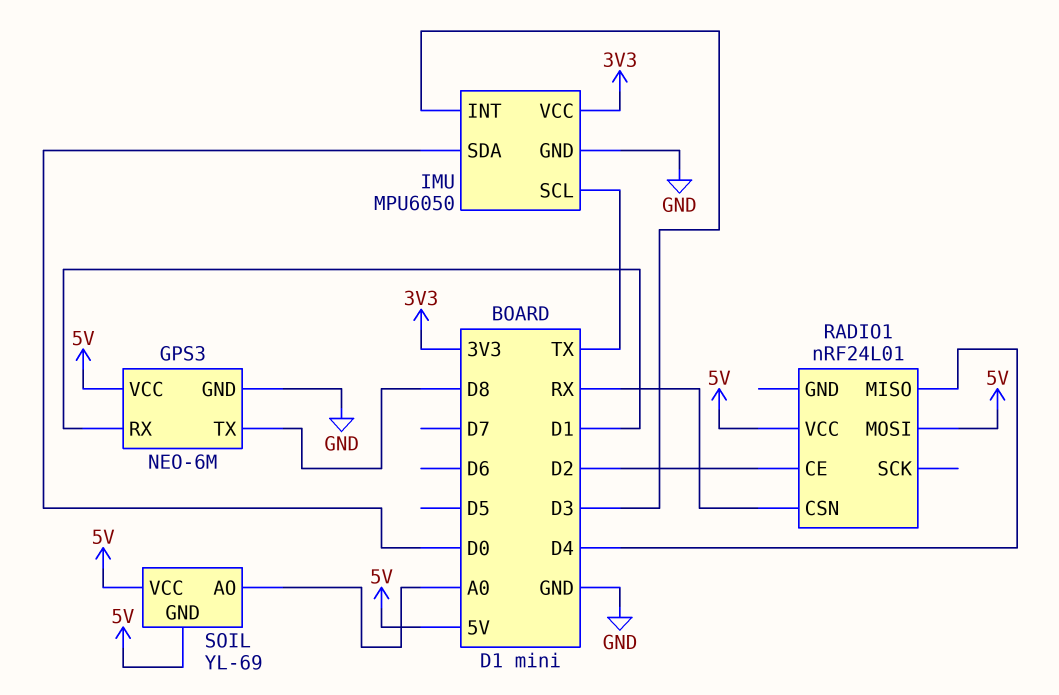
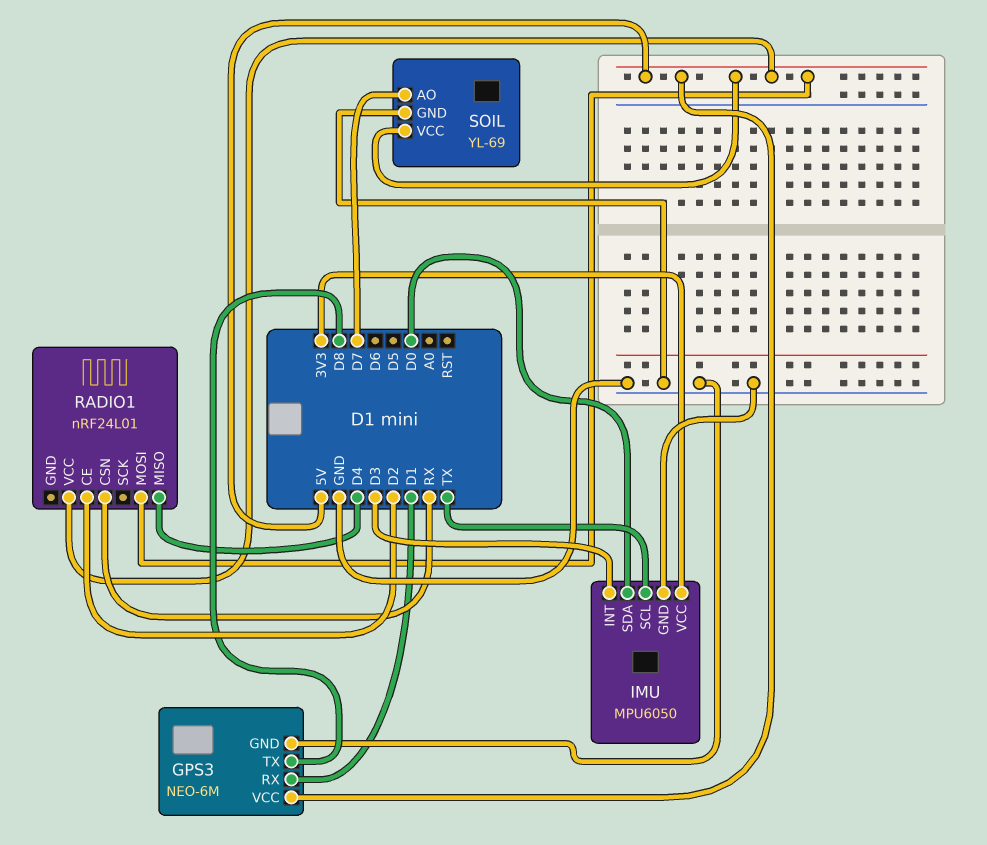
SOIL pin AO: A0 -> D7
SOIL pin GND: 5V -> GND

